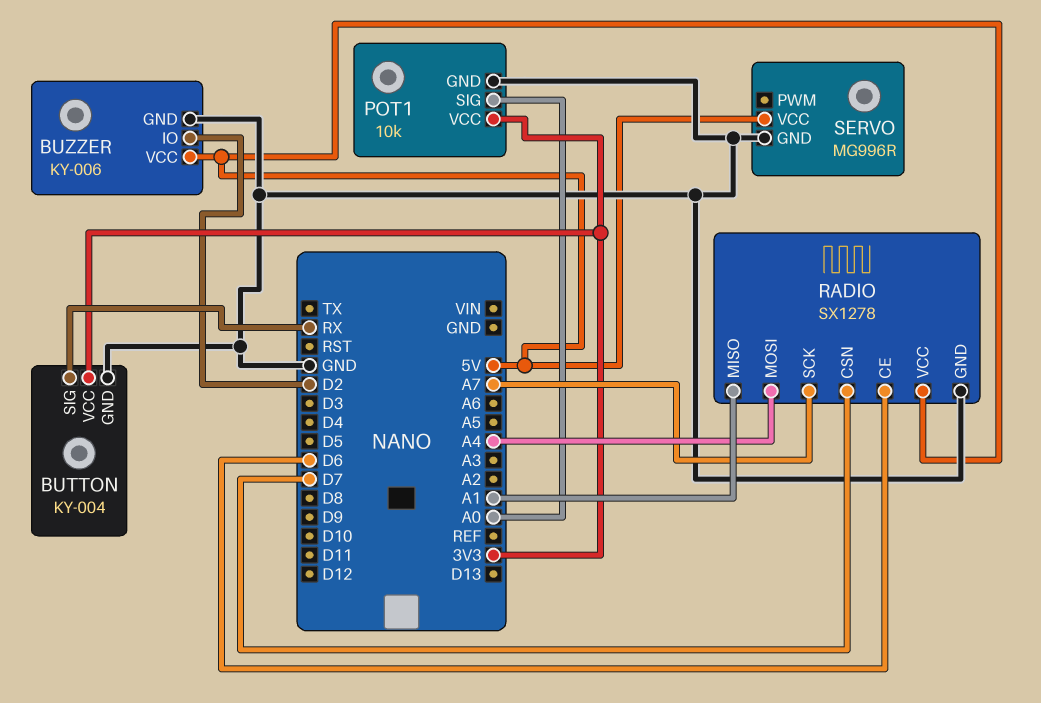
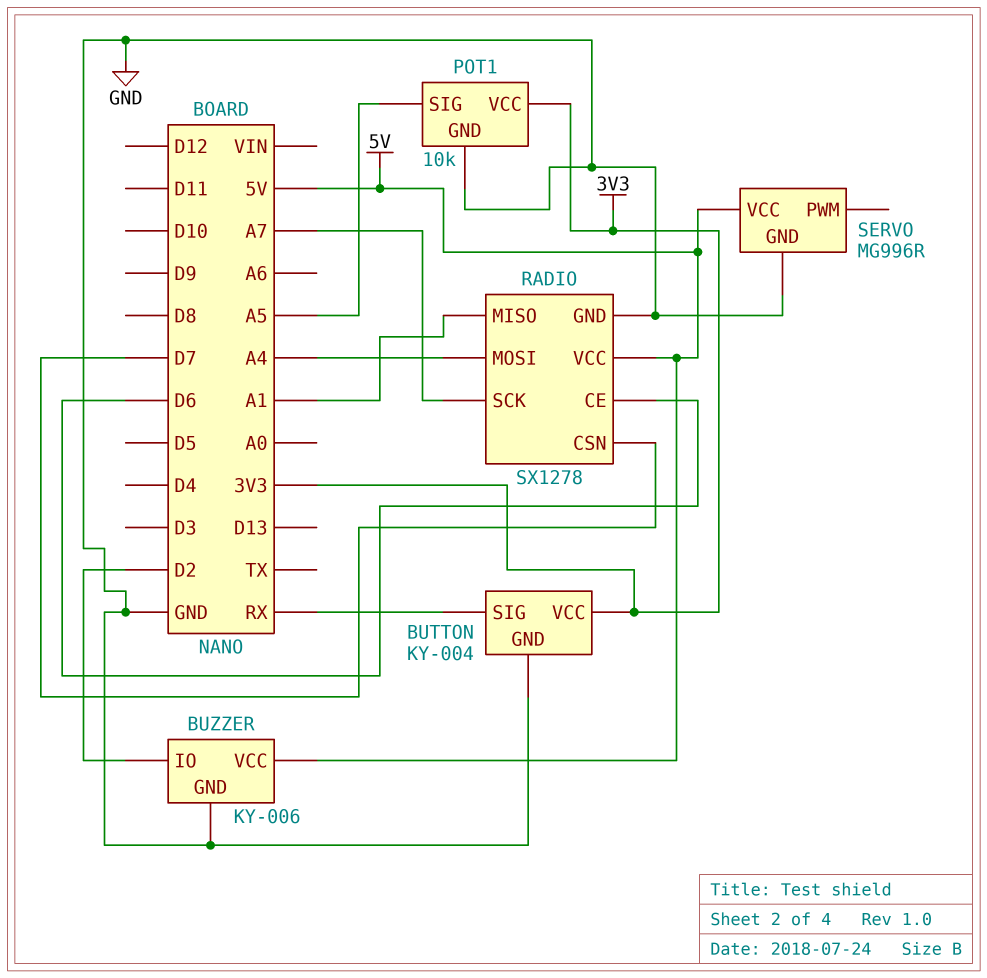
POT1 pin SIG: A0 -> A5

